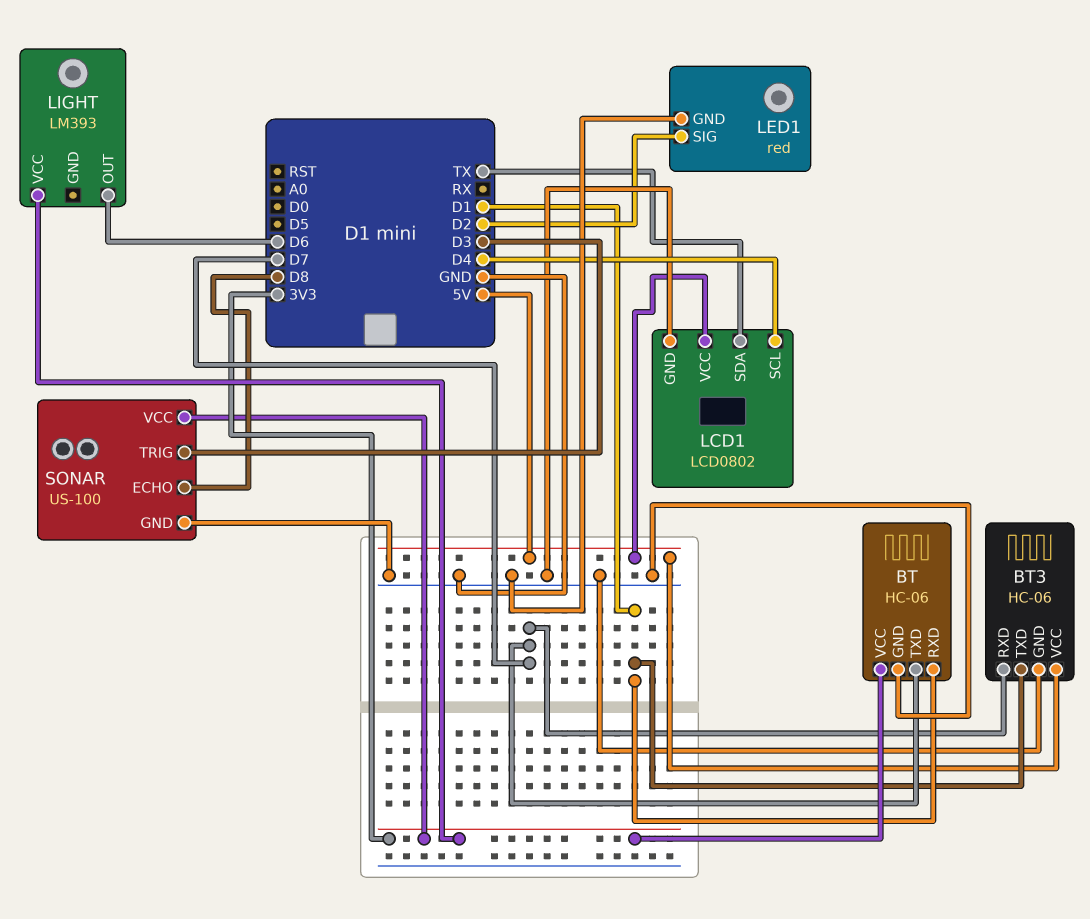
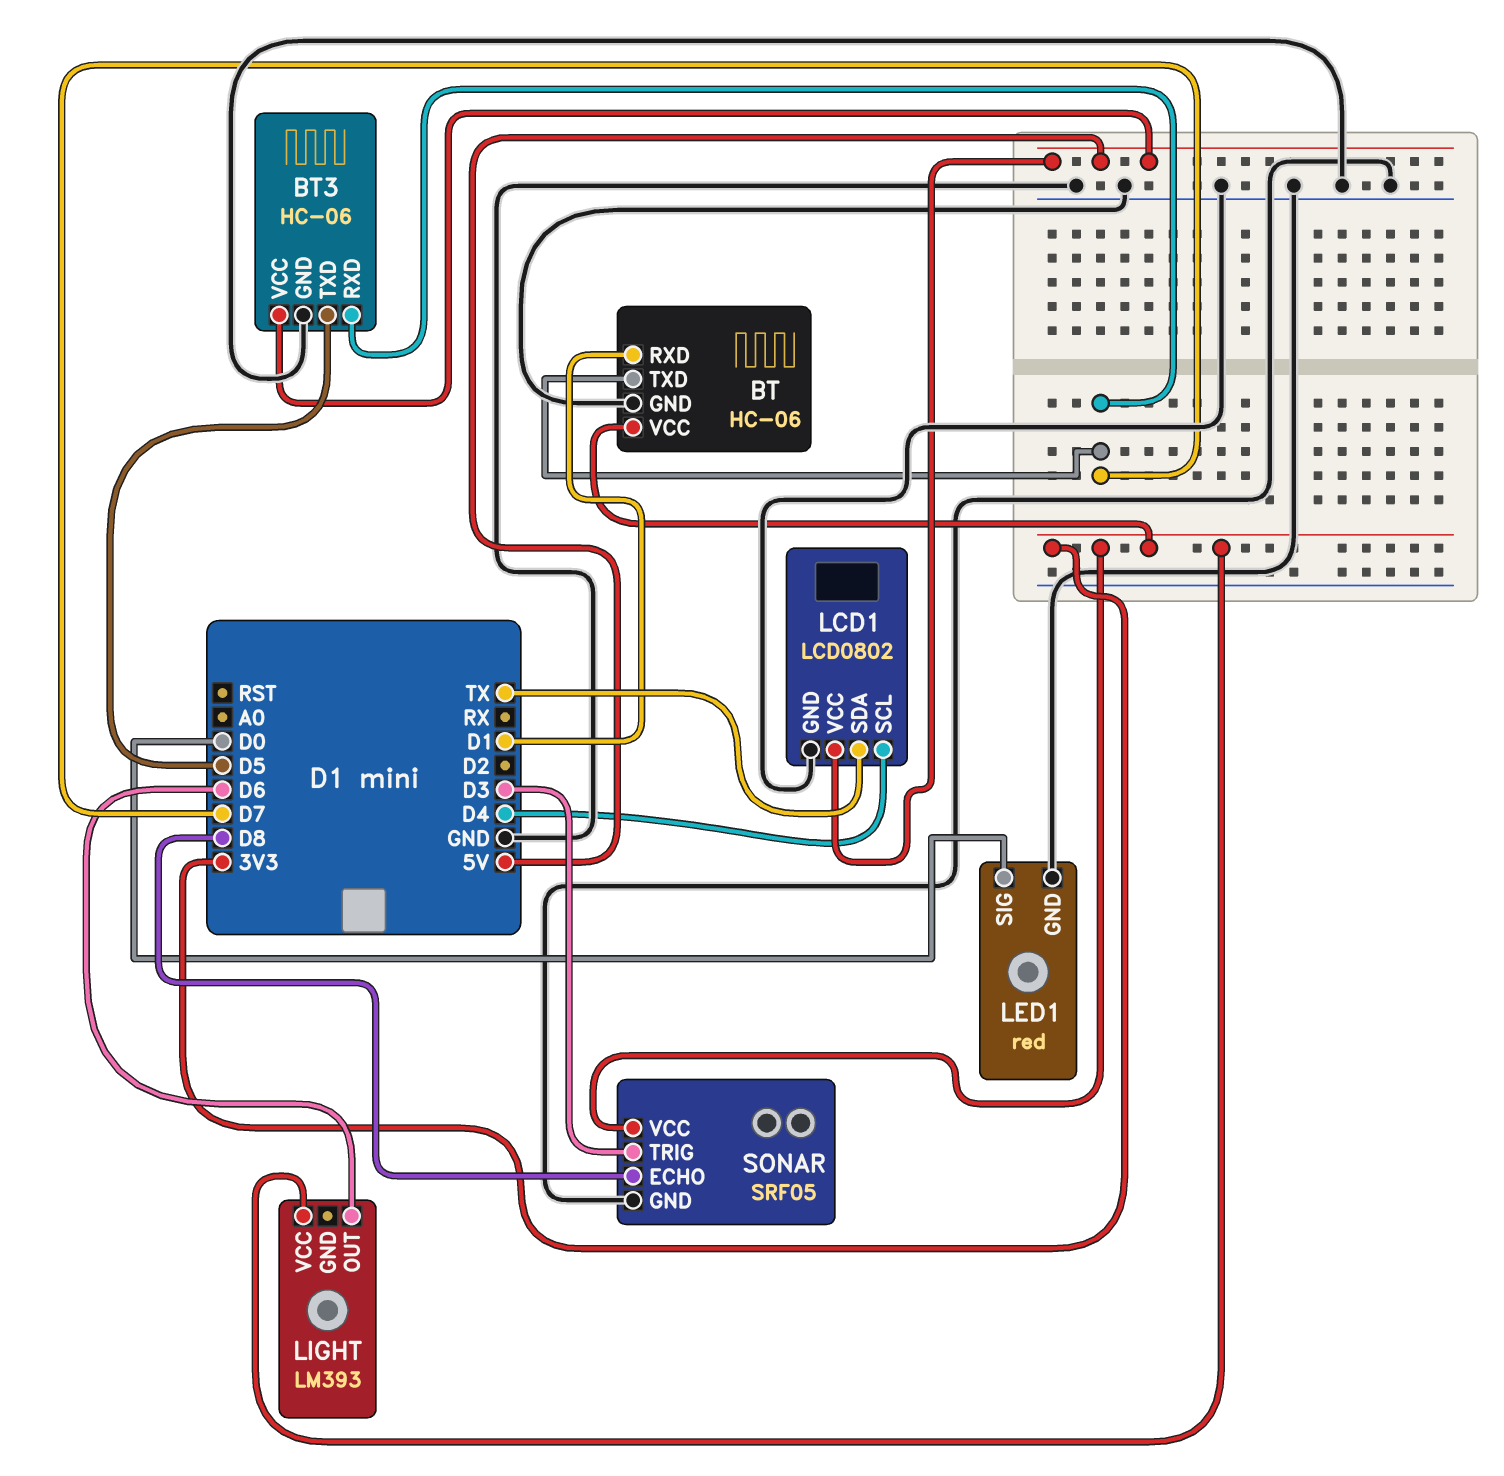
BT3 pin TXD: D1 -> D5
LED1 pin SIG: D2 -> D0
SONAR: US-100 -> SRF05

